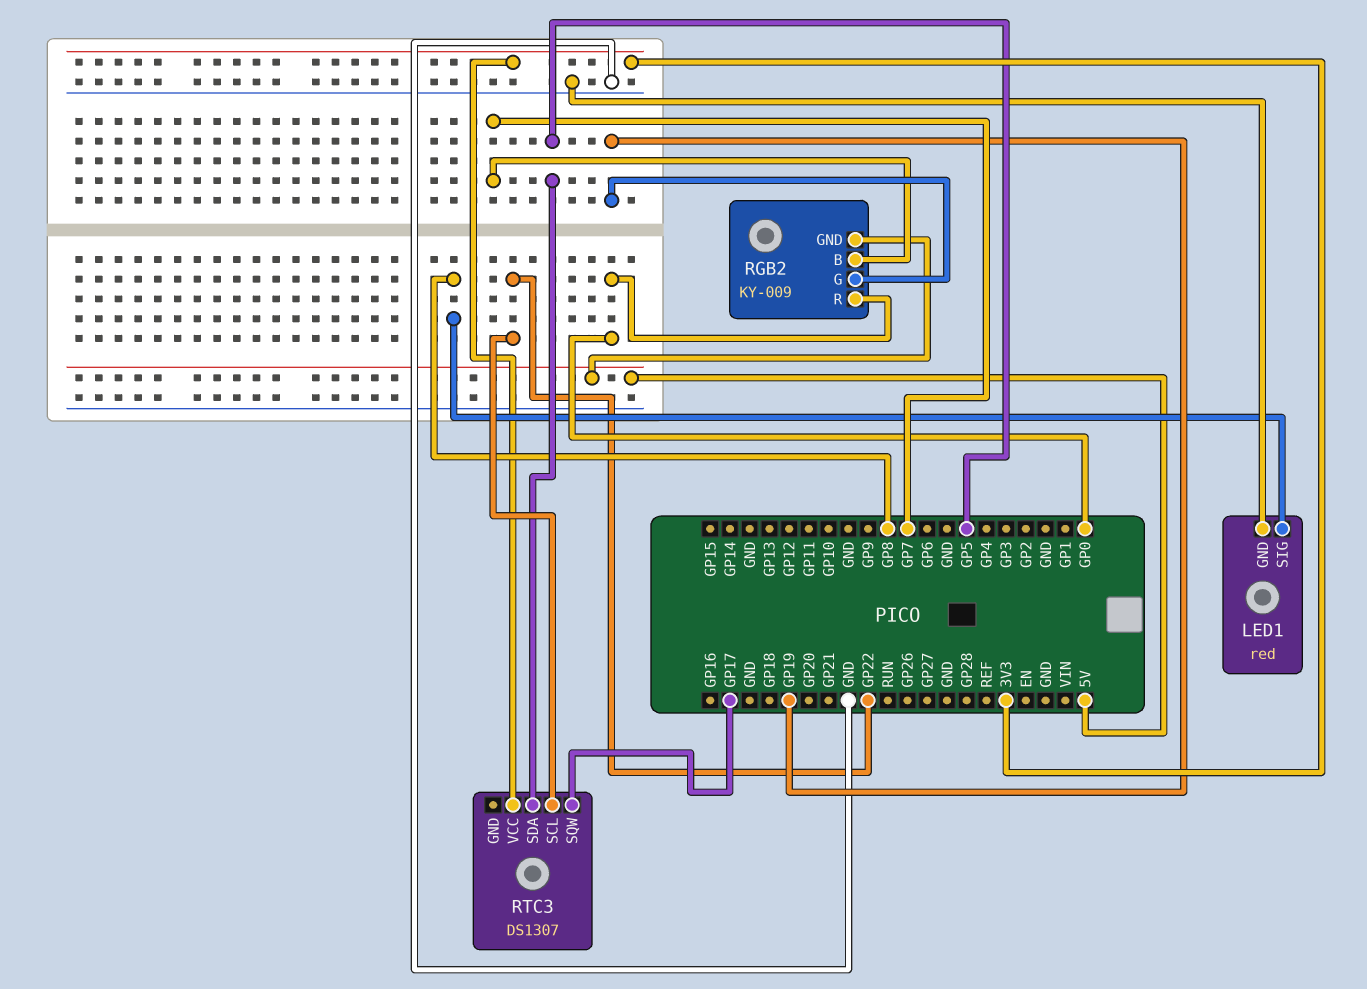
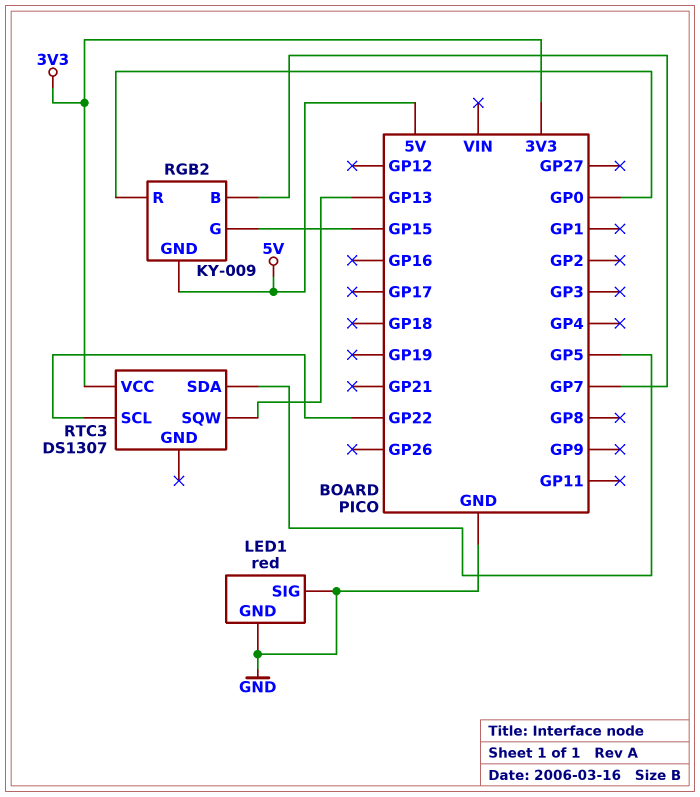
LED1 pin SIG: GP8 -> GND
RGB2 pin G: GP19 -> GP15
RTC3 pin SQW: GP17 -> GP13

